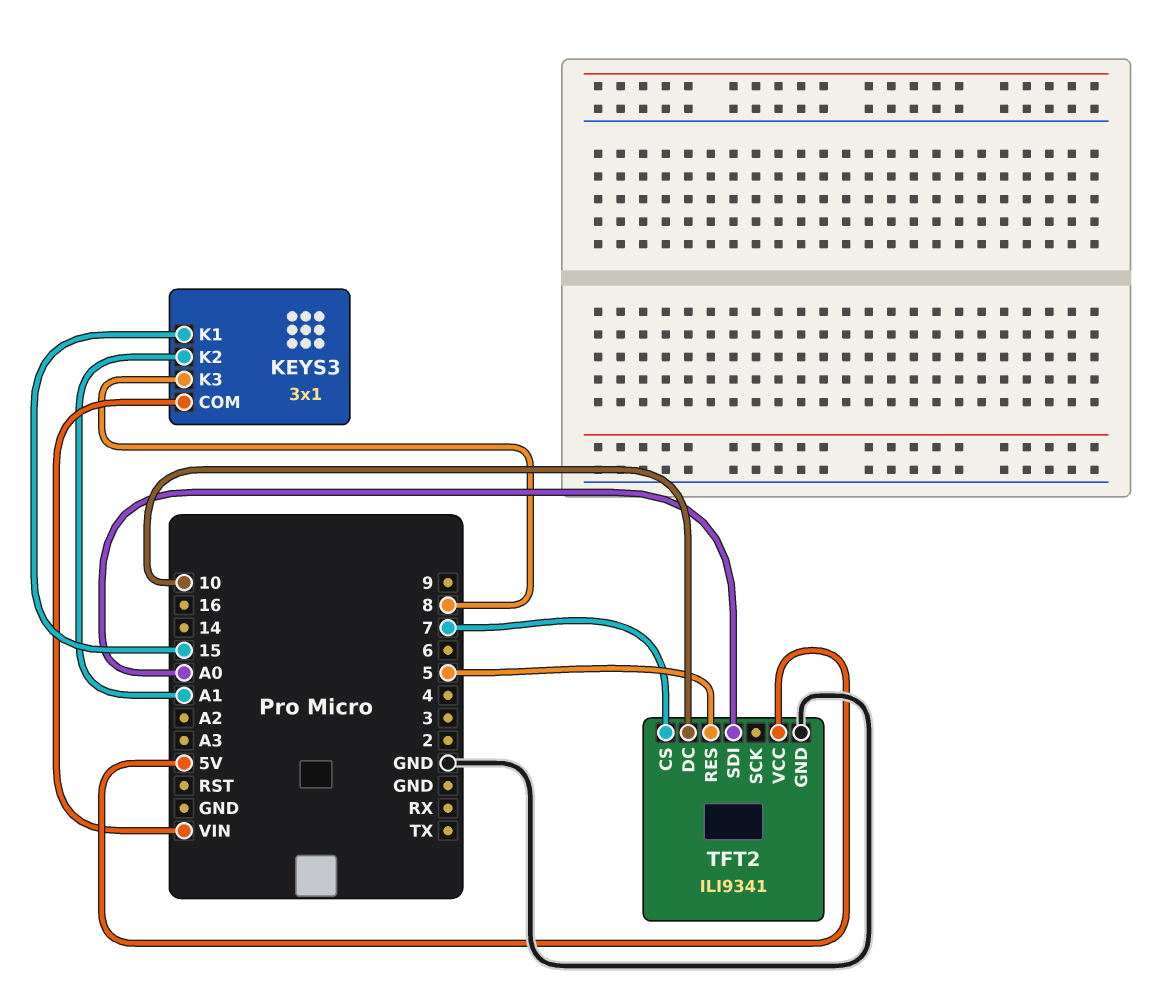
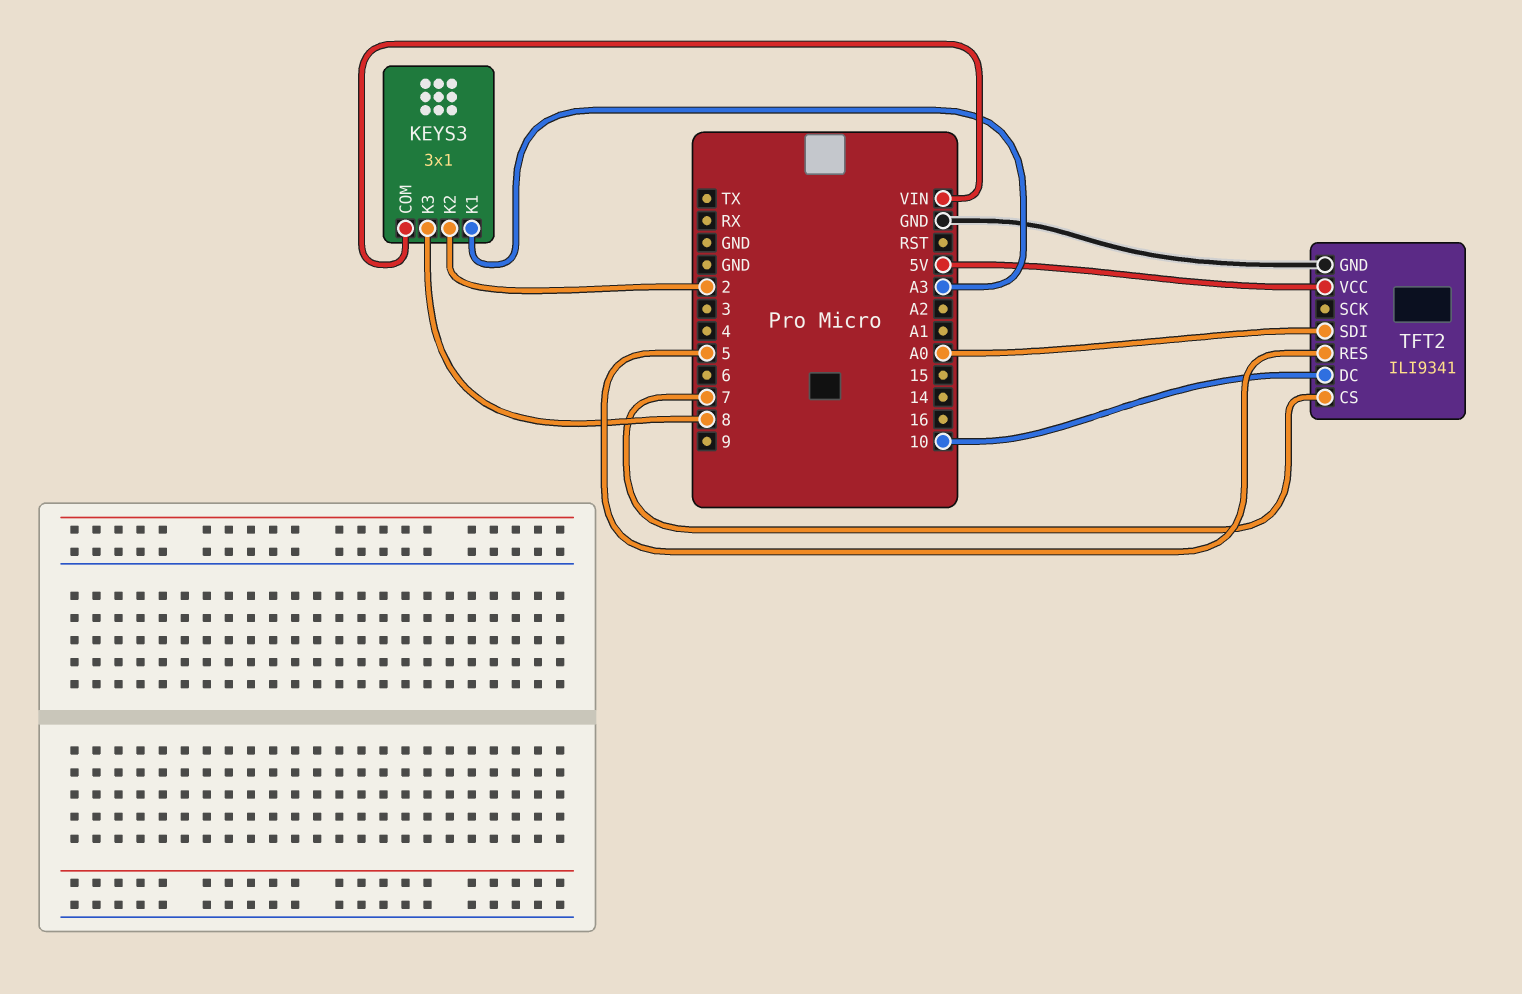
KEYS3 pin K1: 15 -> A3
KEYS3 pin K2: A1 -> 2

